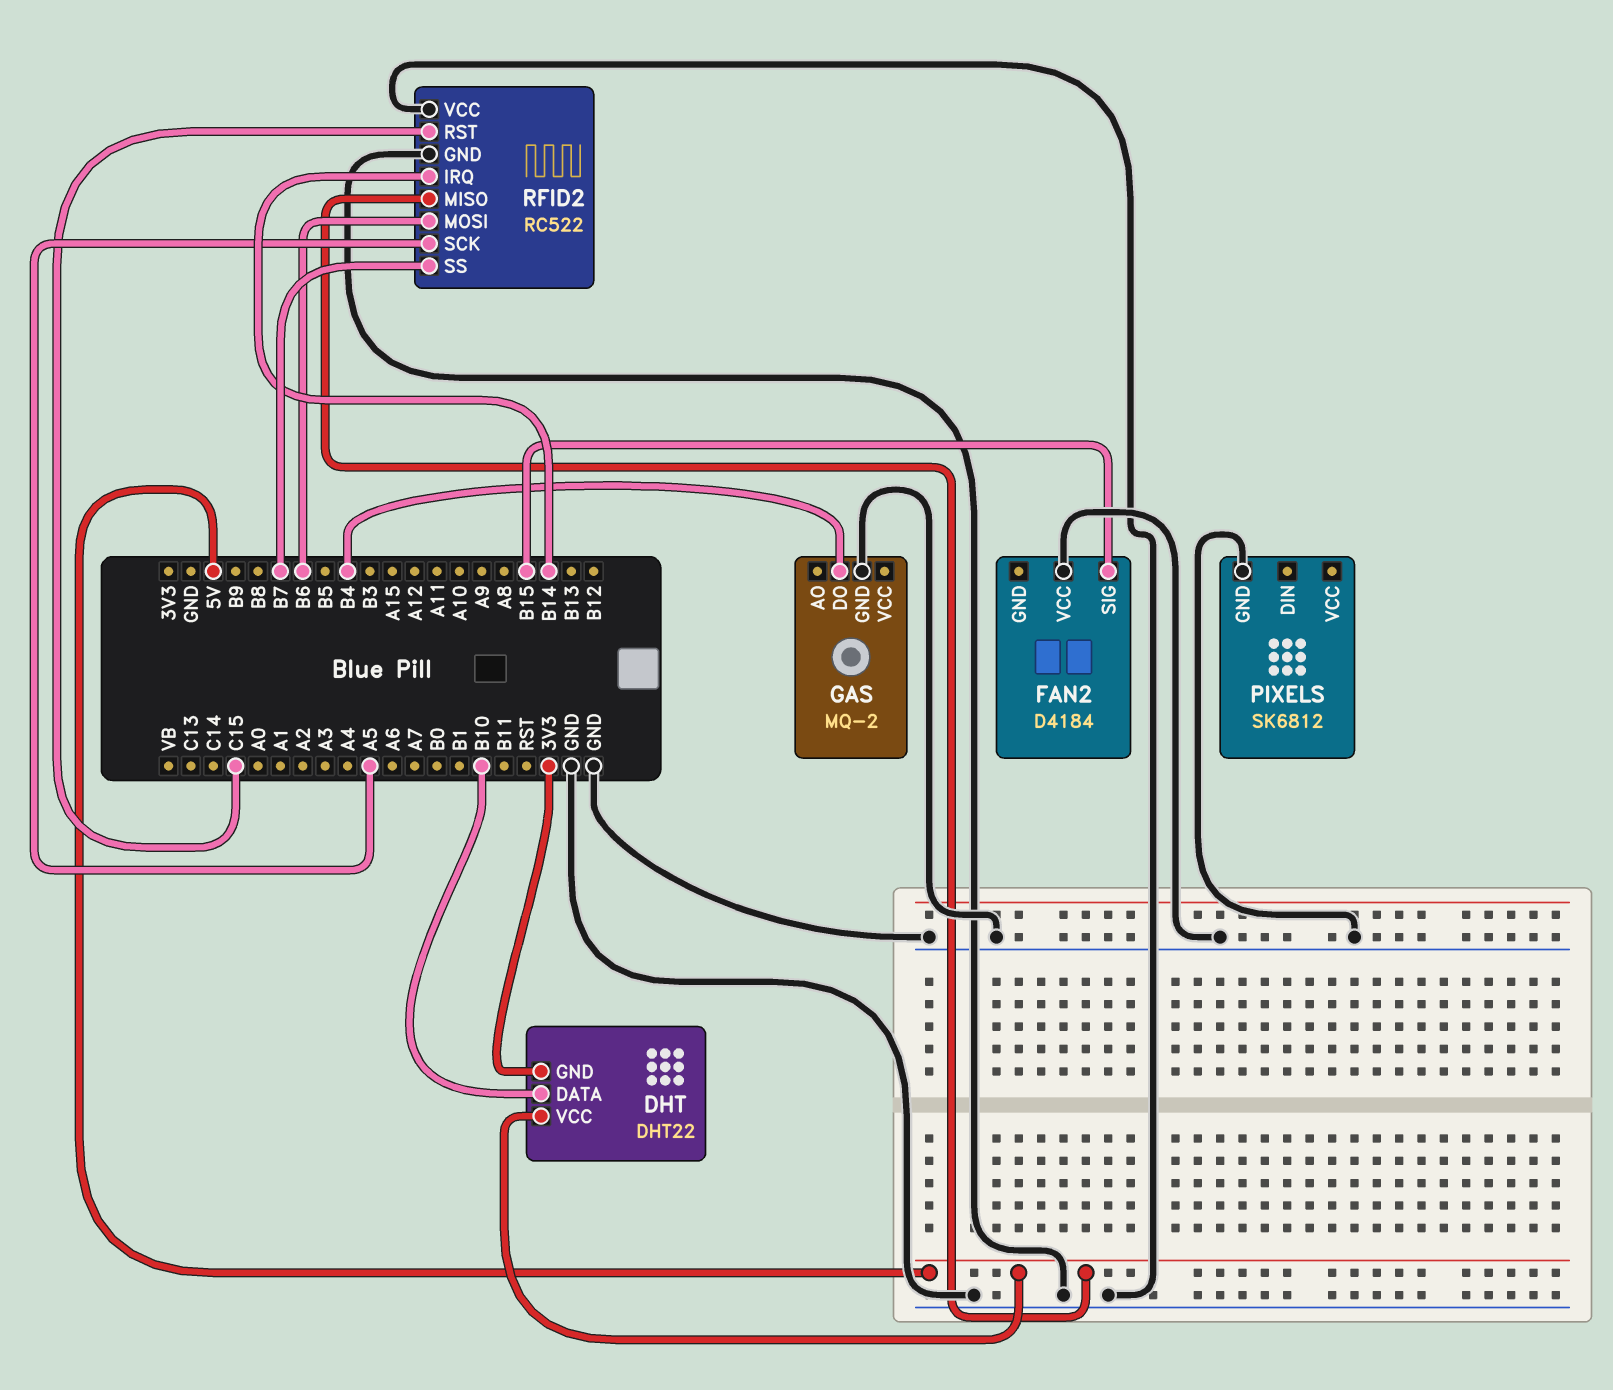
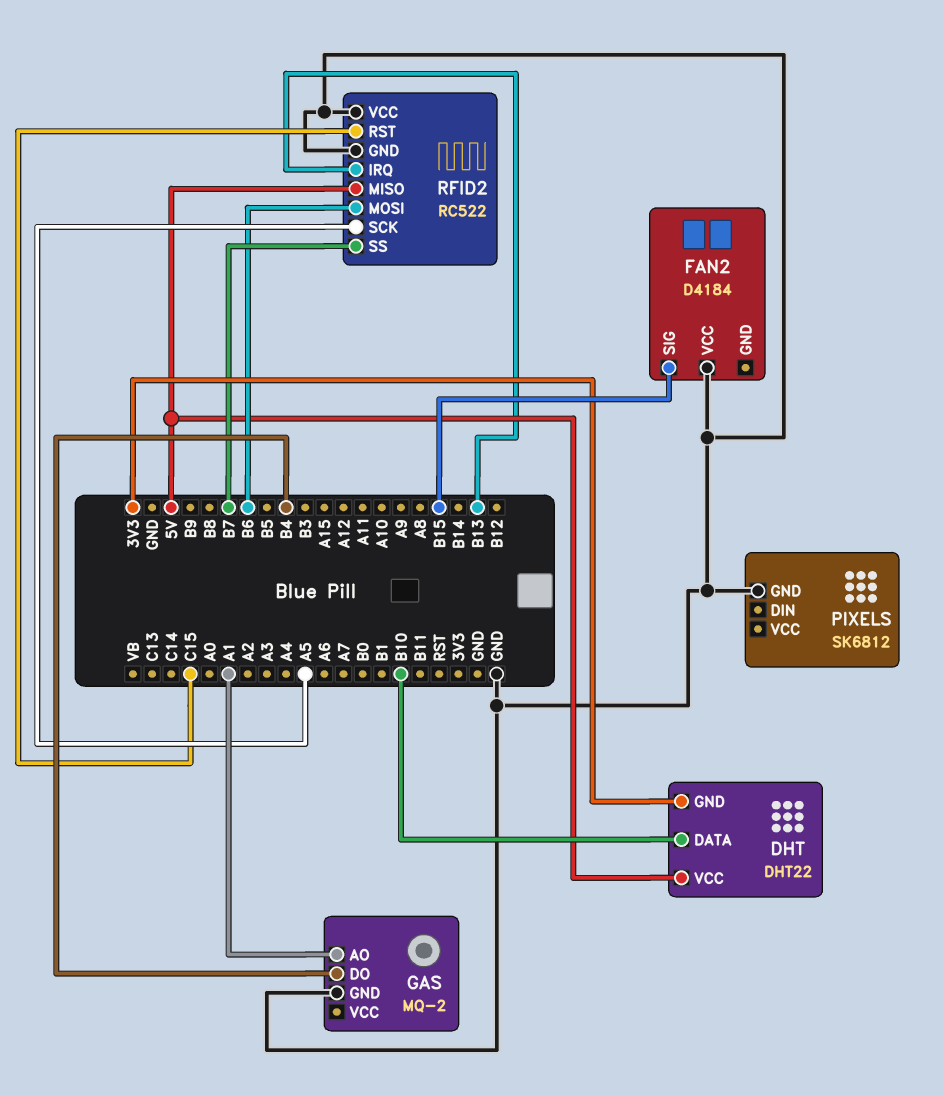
GAS pin AO: none -> A1
RFID2 pin IRQ: B14 -> B13

